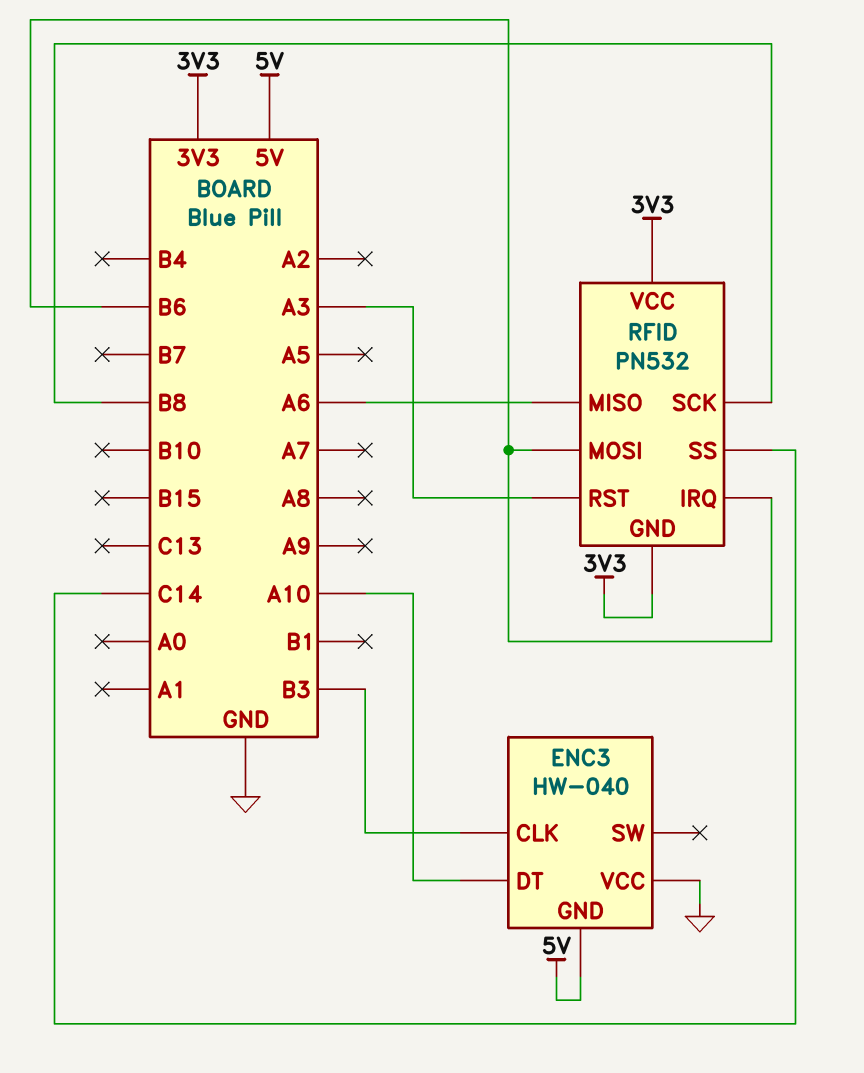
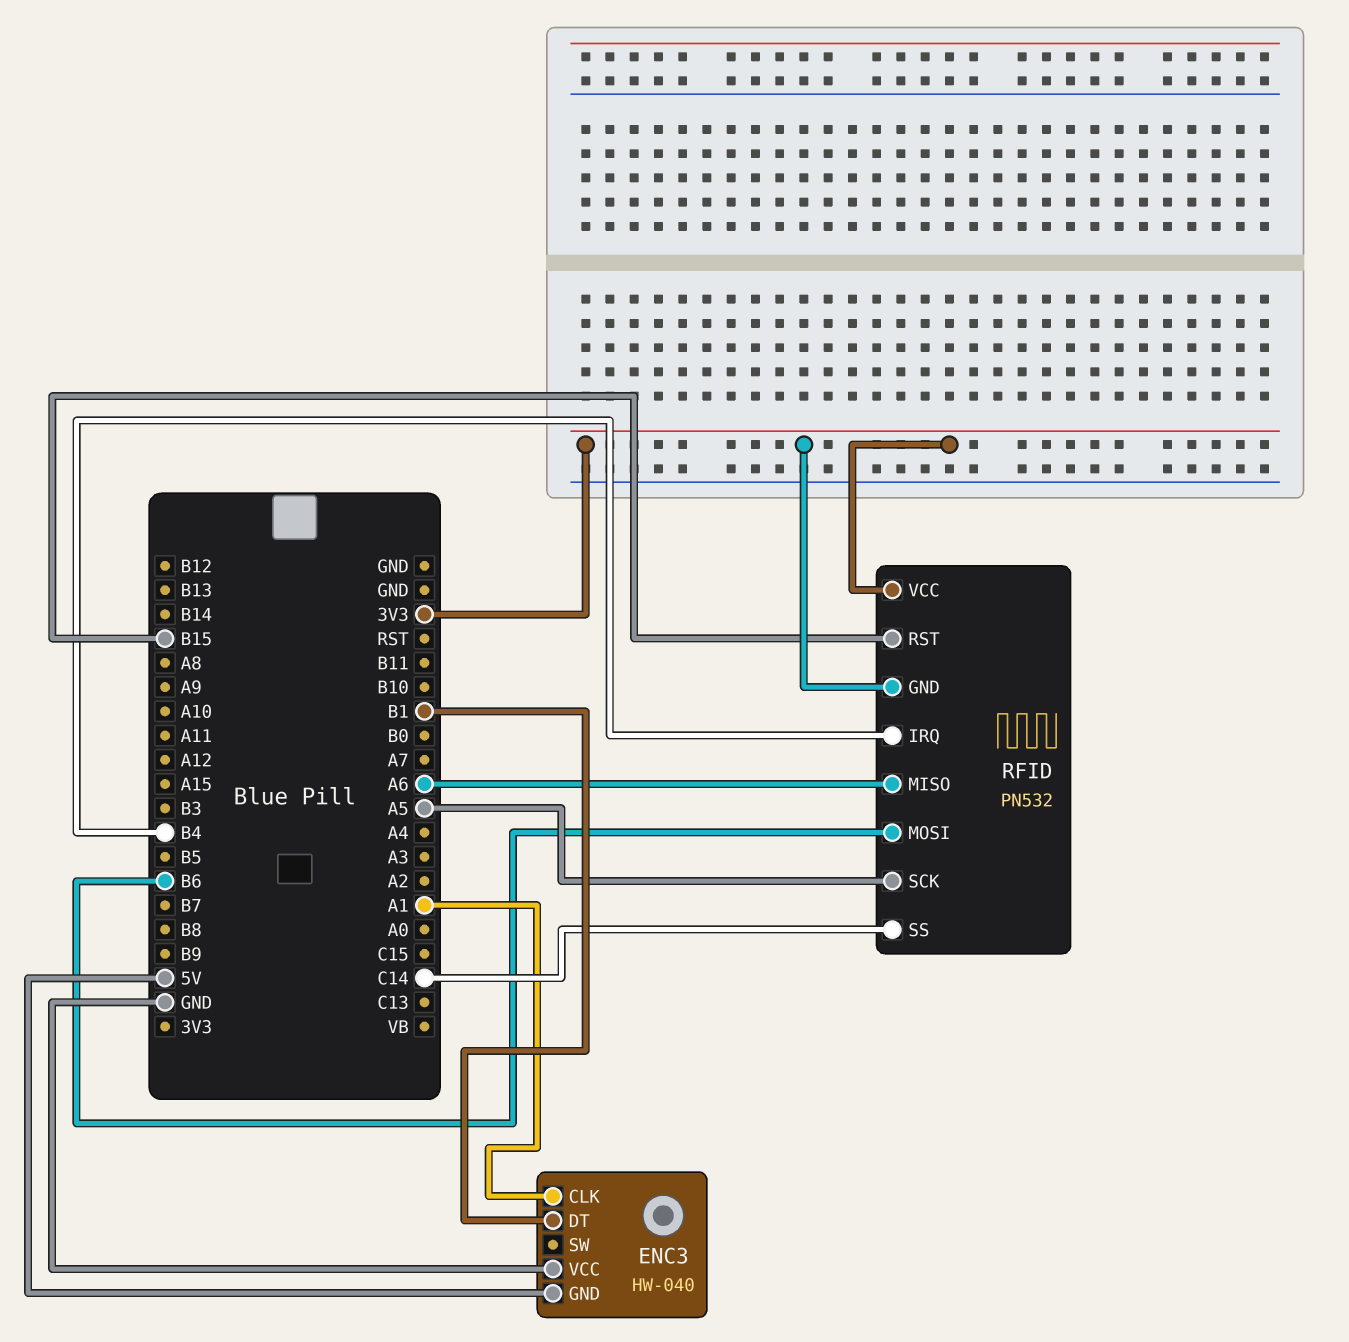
ENC3 pin CLK: B3 -> A1
ENC3 pin DT: A10 -> B1
RFID pin IRQ: B6 -> B4
RFID pin RST: A3 -> B15
RFID pin SCK: B8 -> A5

